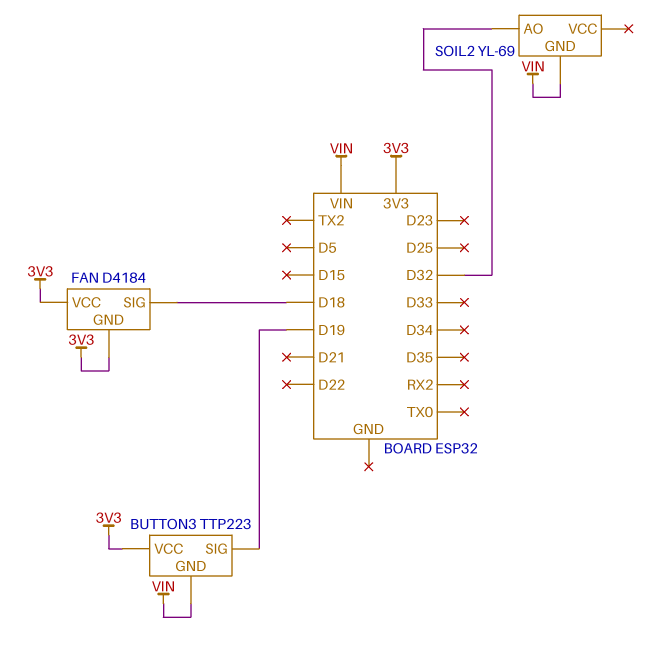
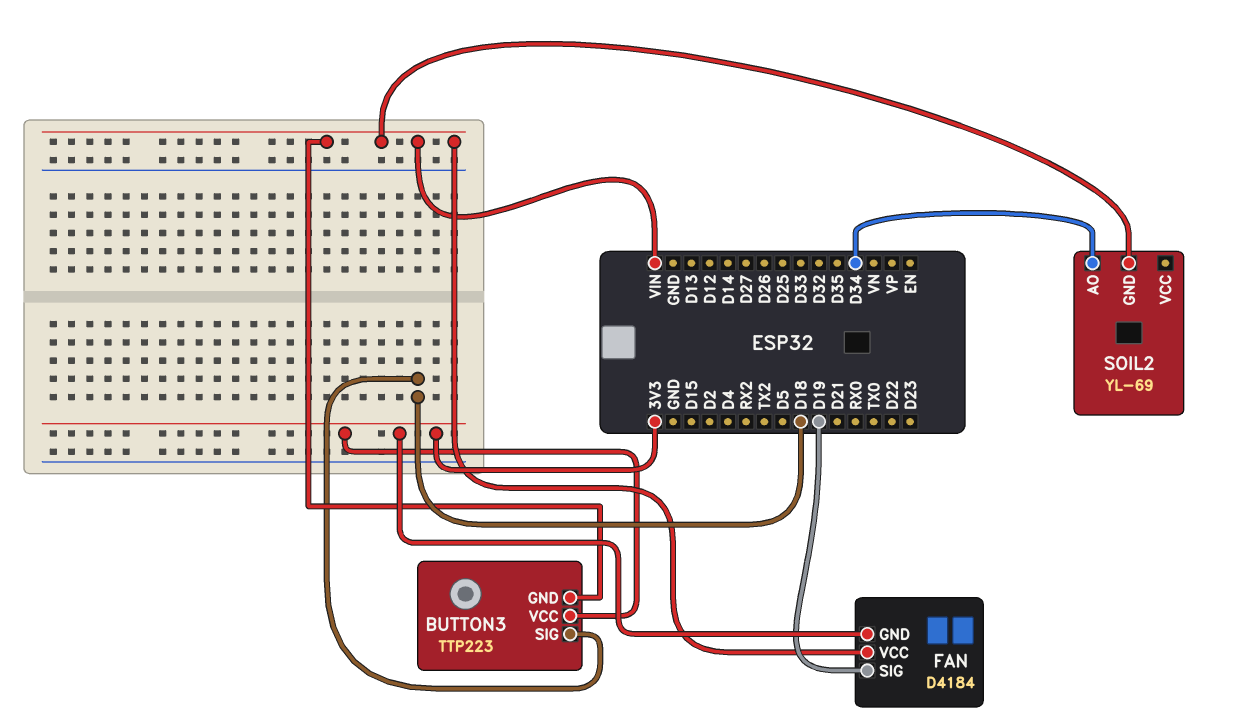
BUTTON3 pin SIG: D19 -> D18
FAN pin SIG: D18 -> D19
FAN pin VCC: 3V3 -> VIN
SOIL2 pin AO: D32 -> D34

